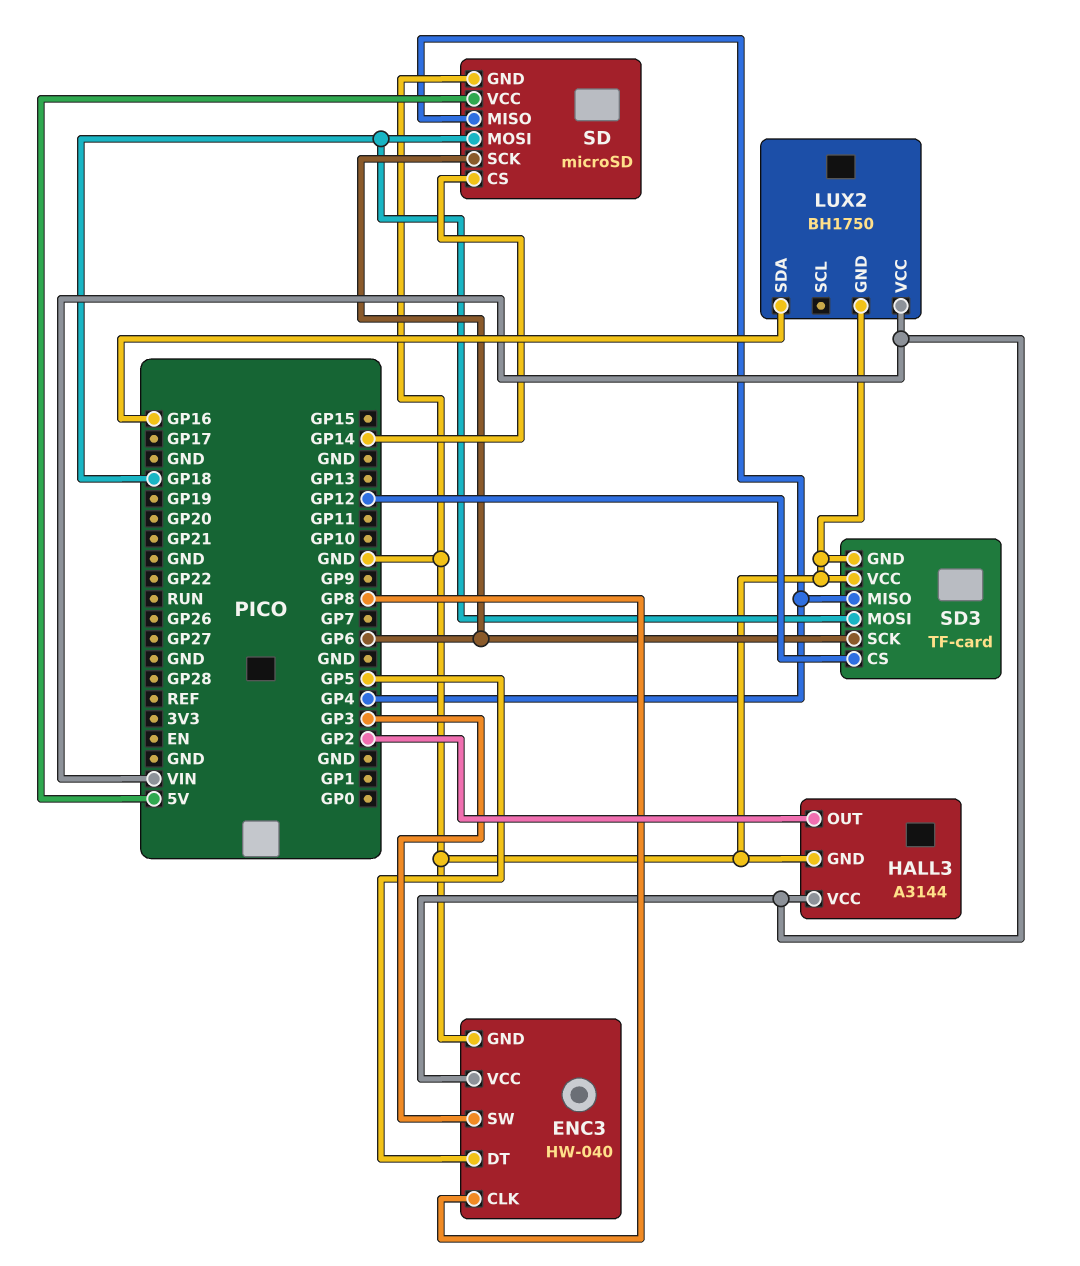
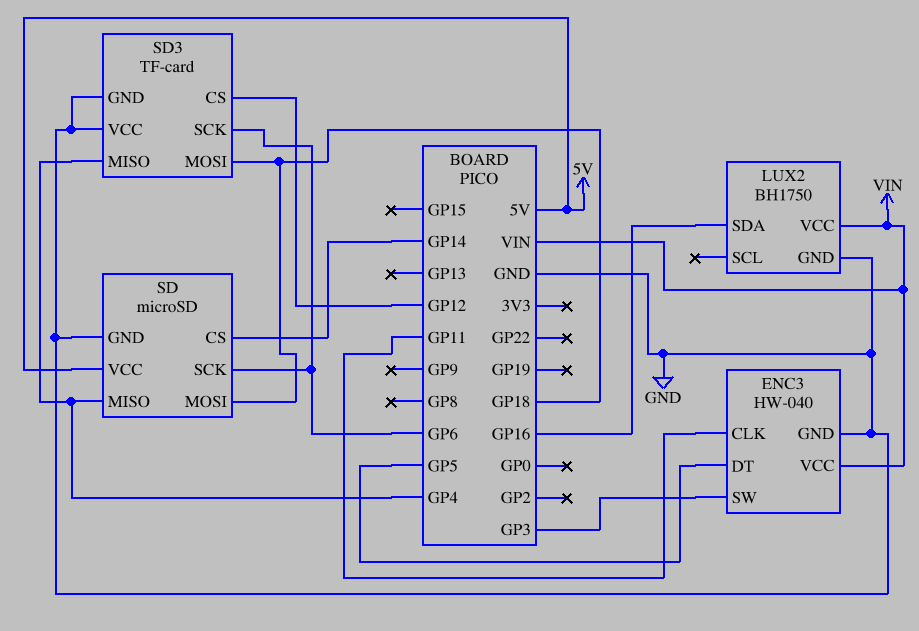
ENC3 pin CLK: GP8 -> GP11
HALL3: A3144 -> none
HALL3 pin GND: GND -> none
HALL3 pin OUT: GP2 -> none
HALL3 pin VCC: VIN -> none

